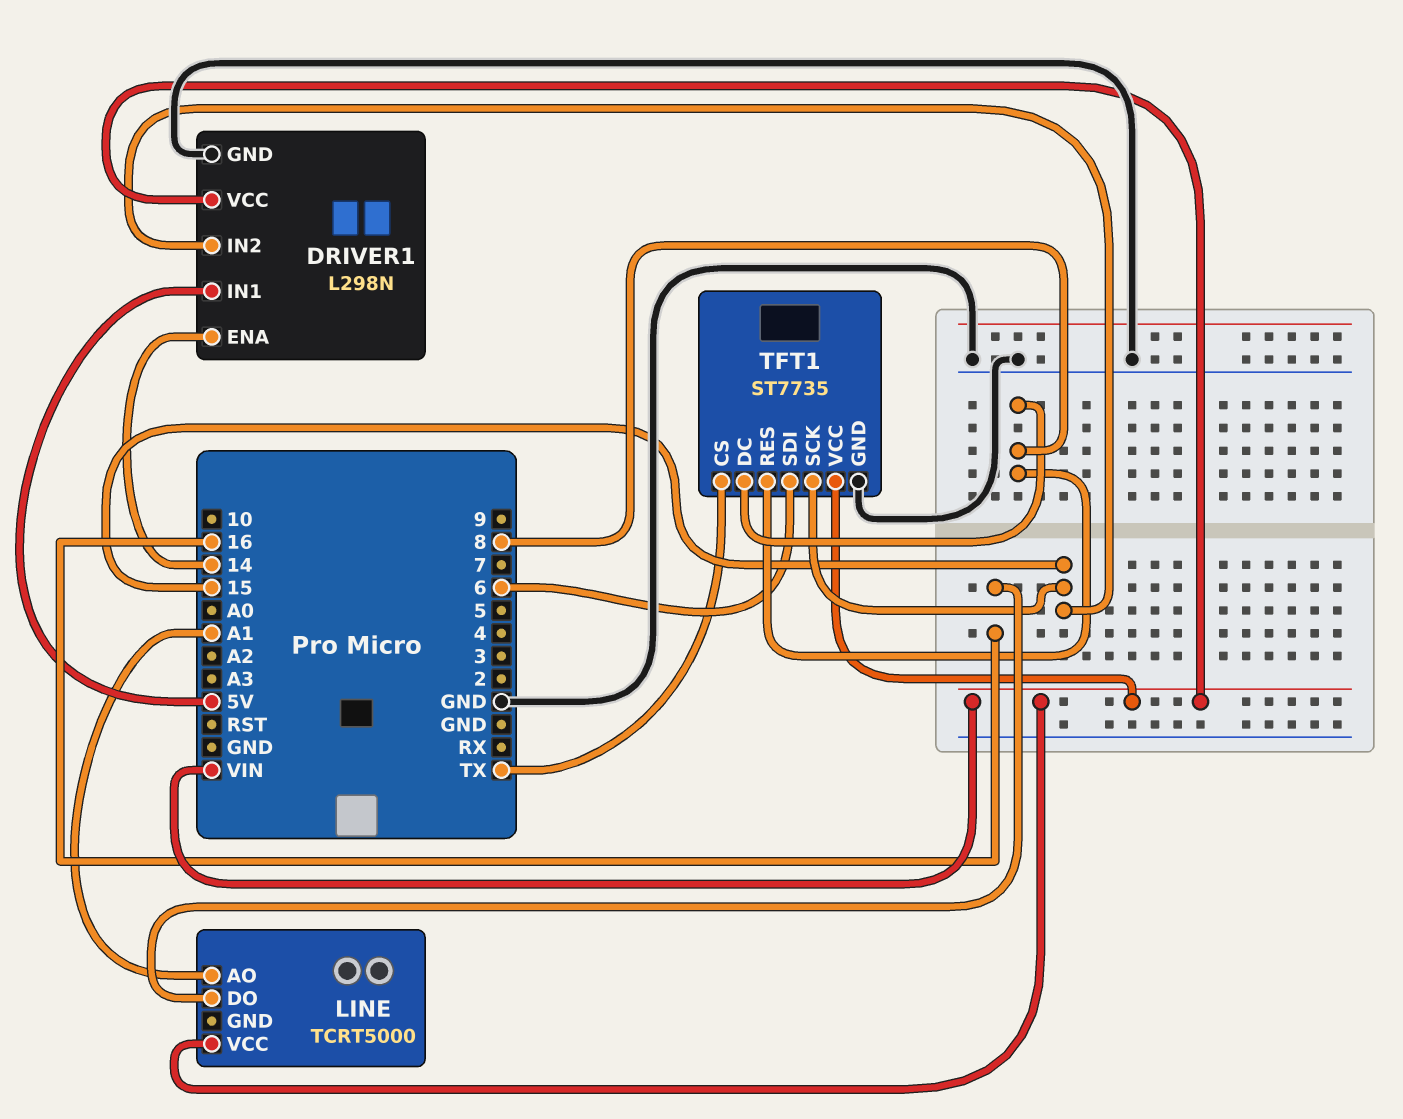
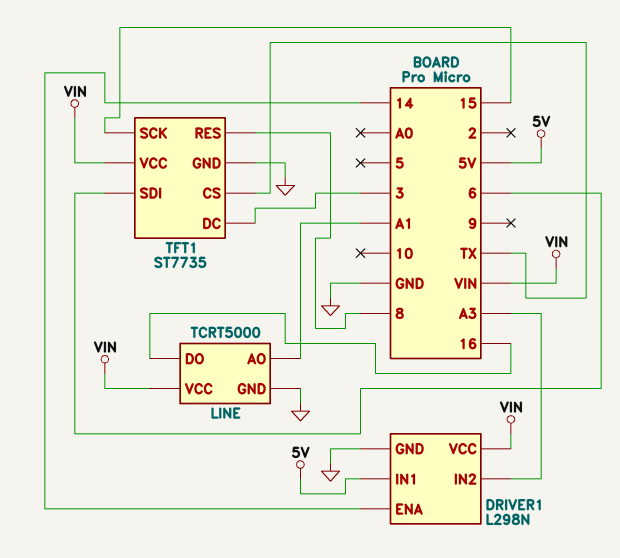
DRIVER1 pin IN2: 15 -> A3
LINE pin GND: none -> GND
TFT1 pin DC: 8 -> 3

